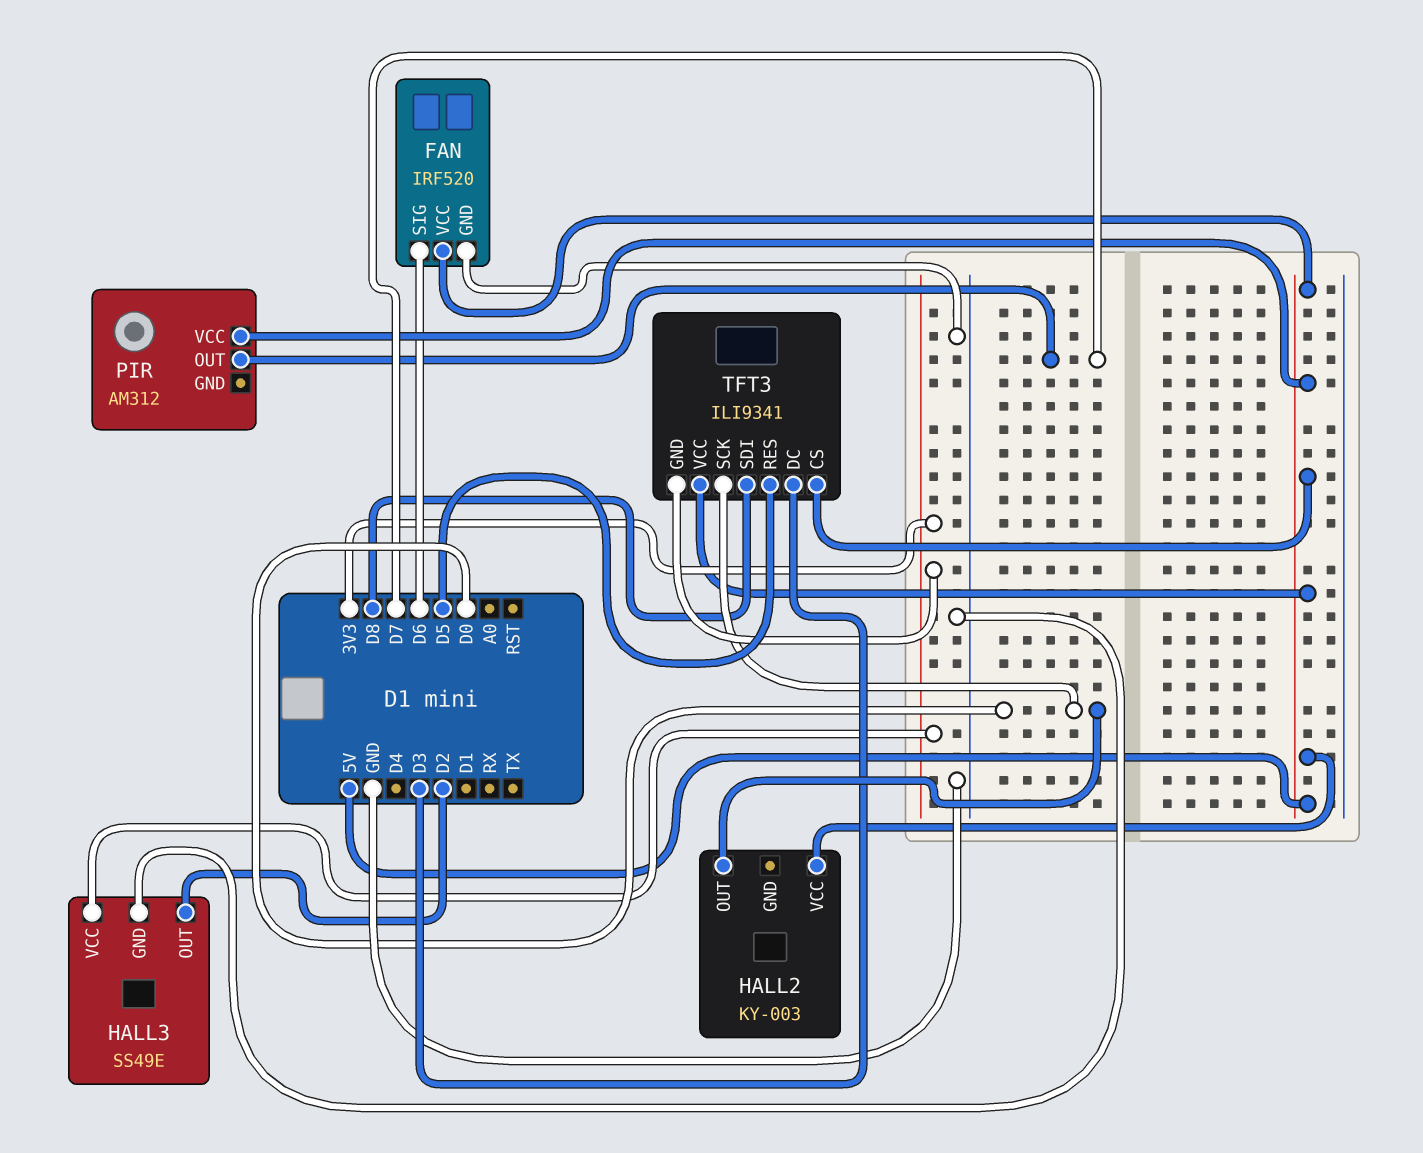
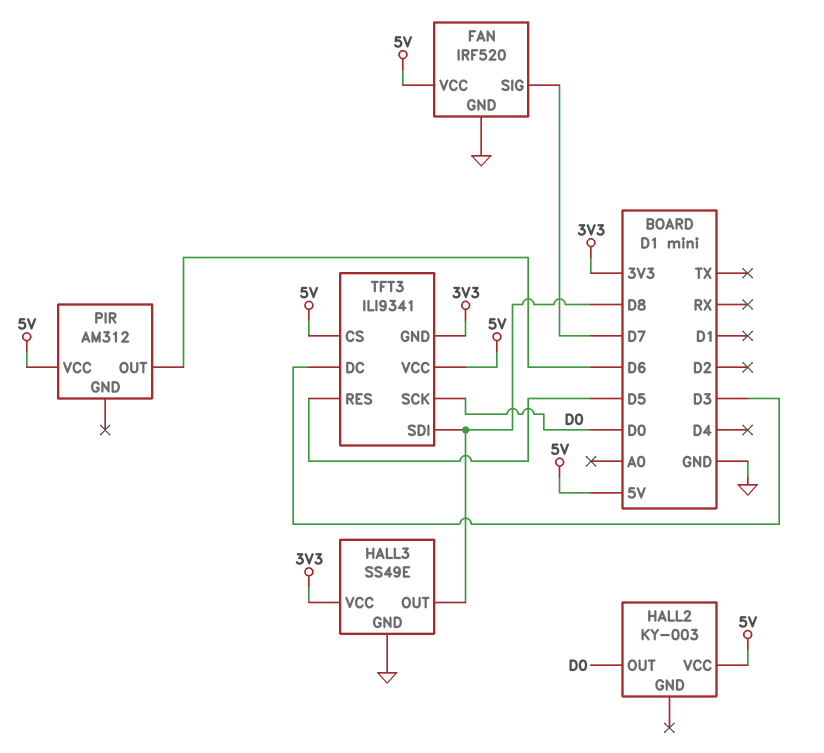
FAN pin SIG: D6 -> D7
HALL3 pin OUT: D2 -> D8
PIR pin OUT: D7 -> D6

